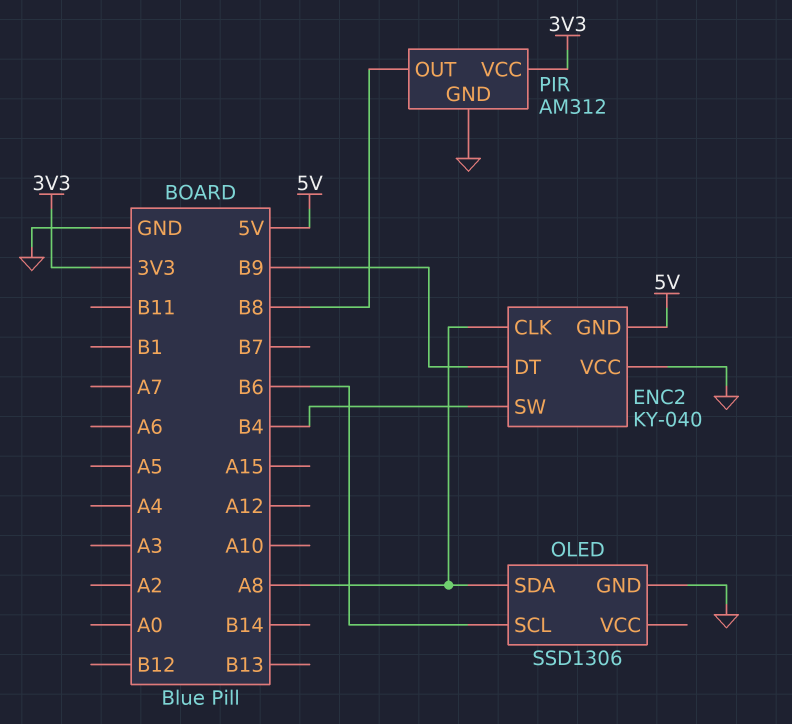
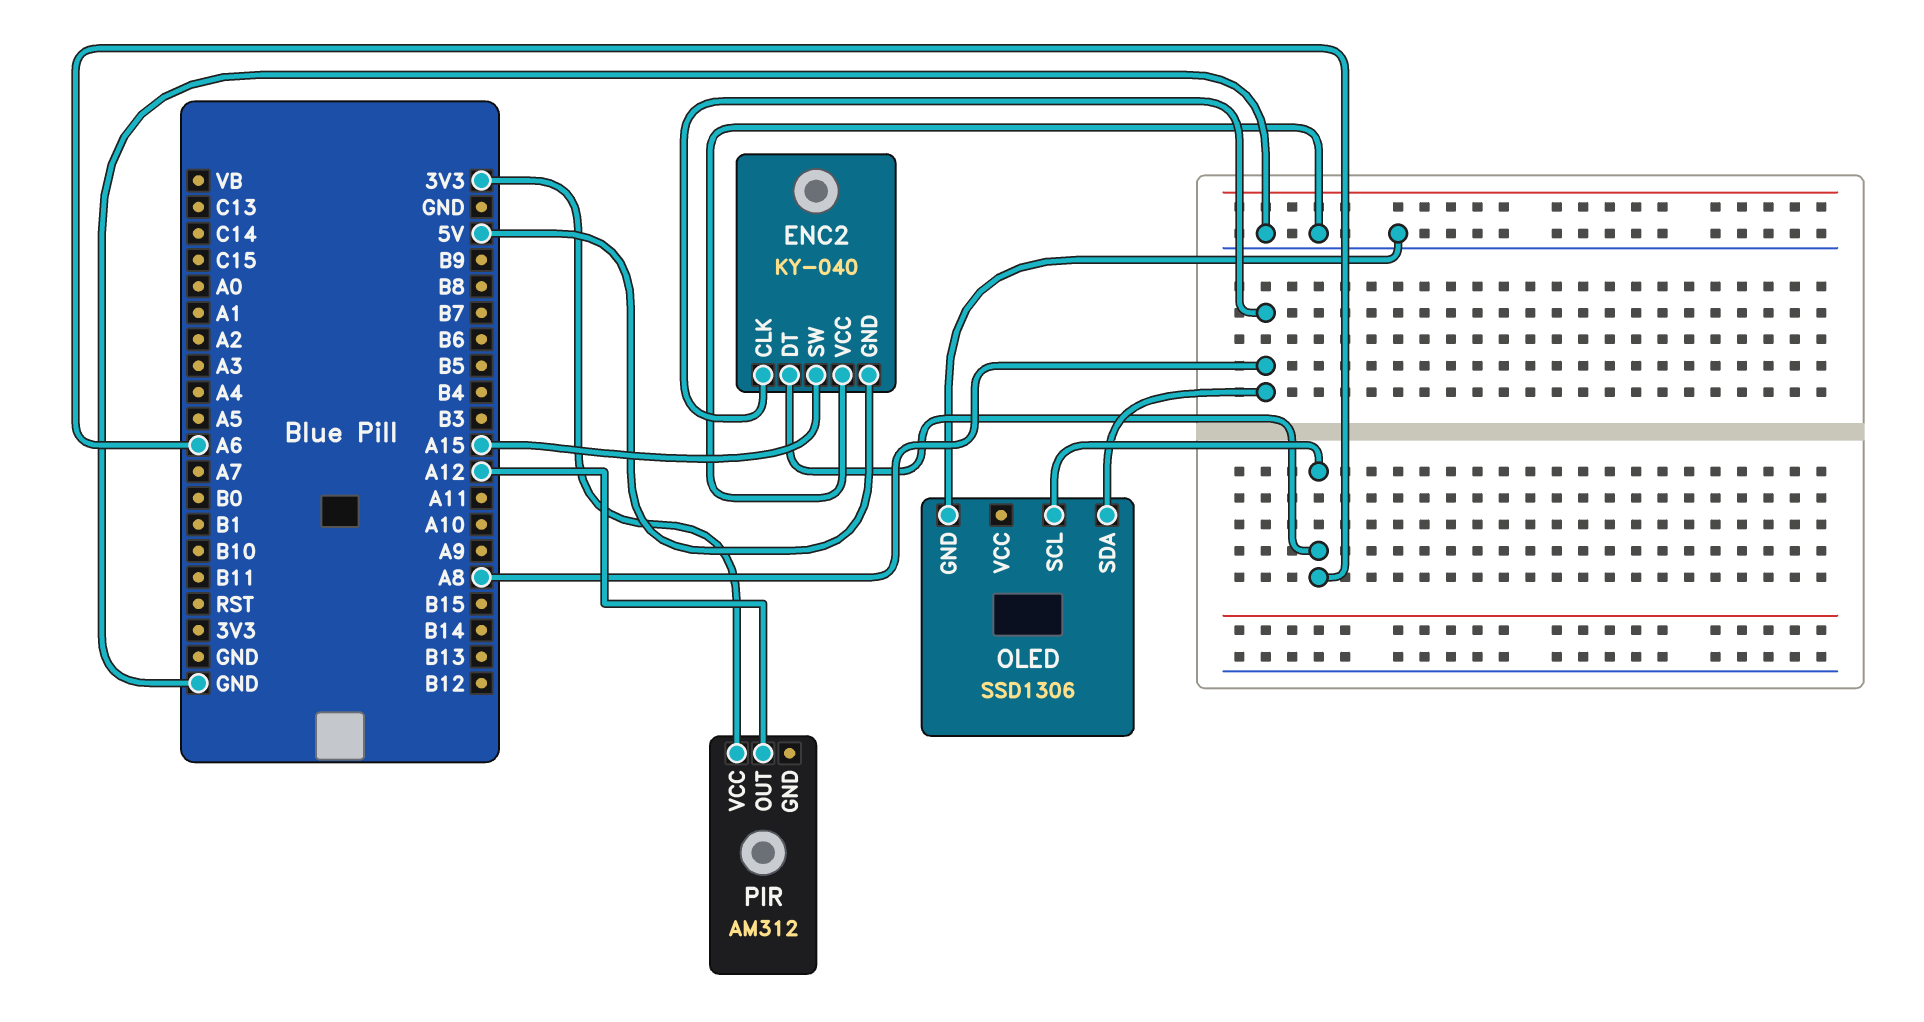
ENC2 pin DT: B9 -> A6
ENC2 pin SW: B4 -> A15
OLED pin SCL: B6 -> A6
PIR pin GND: GND -> none
PIR pin OUT: B8 -> A12

